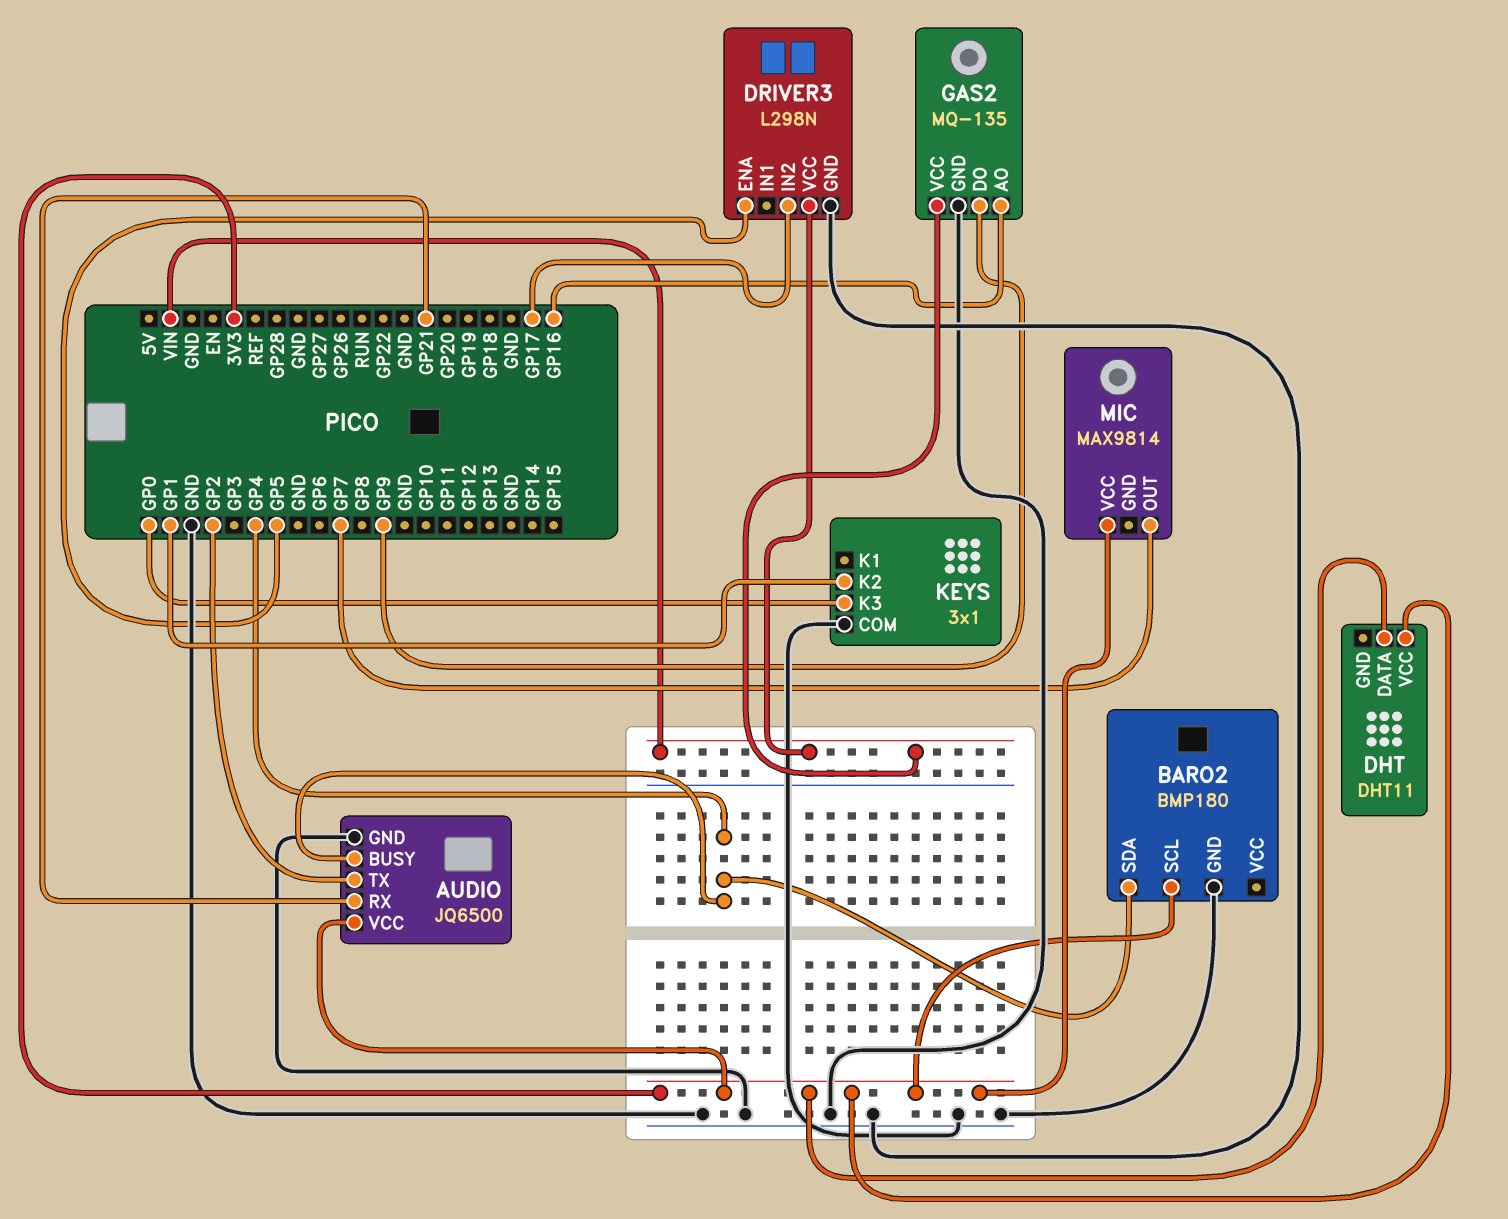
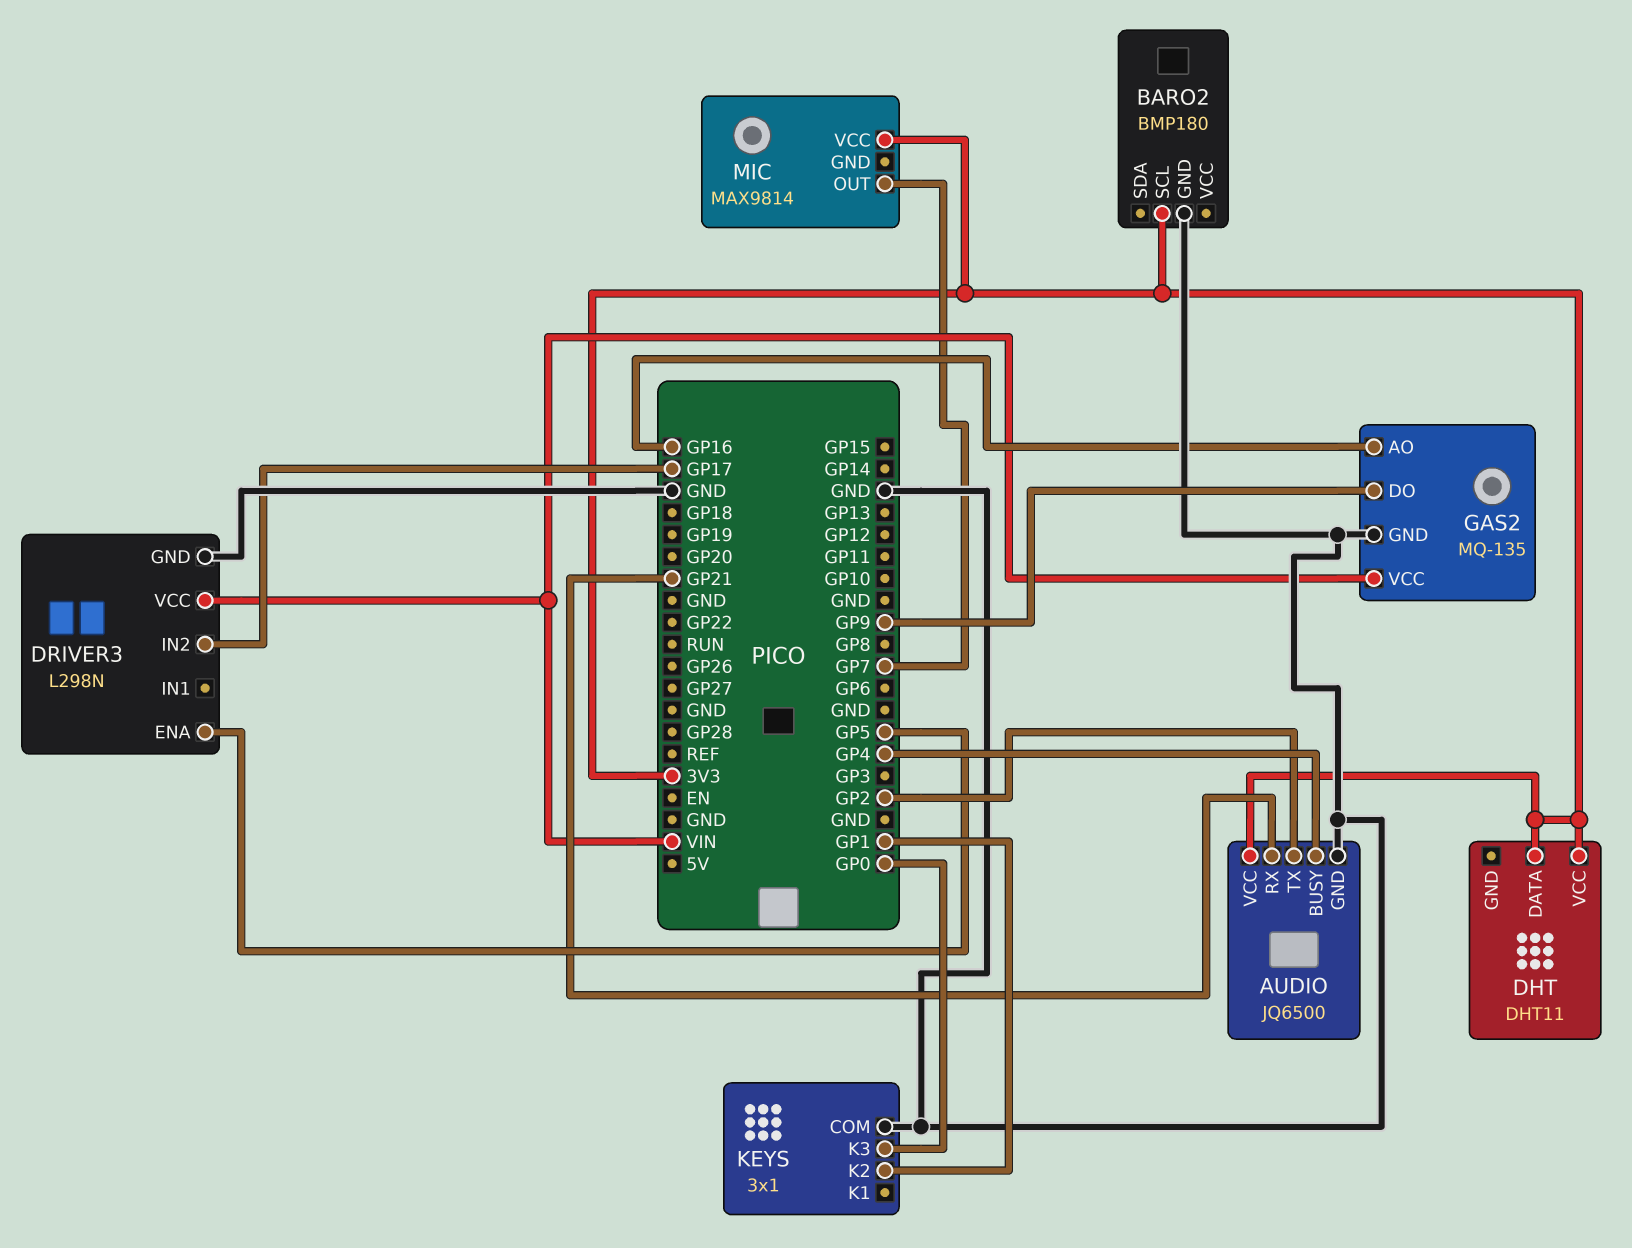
BARO2 pin SDA: GP4 -> none

